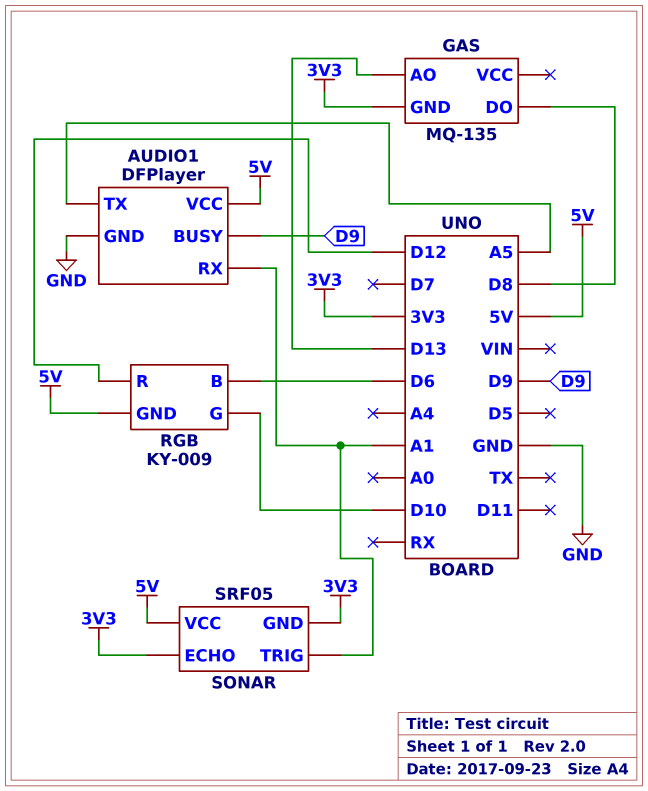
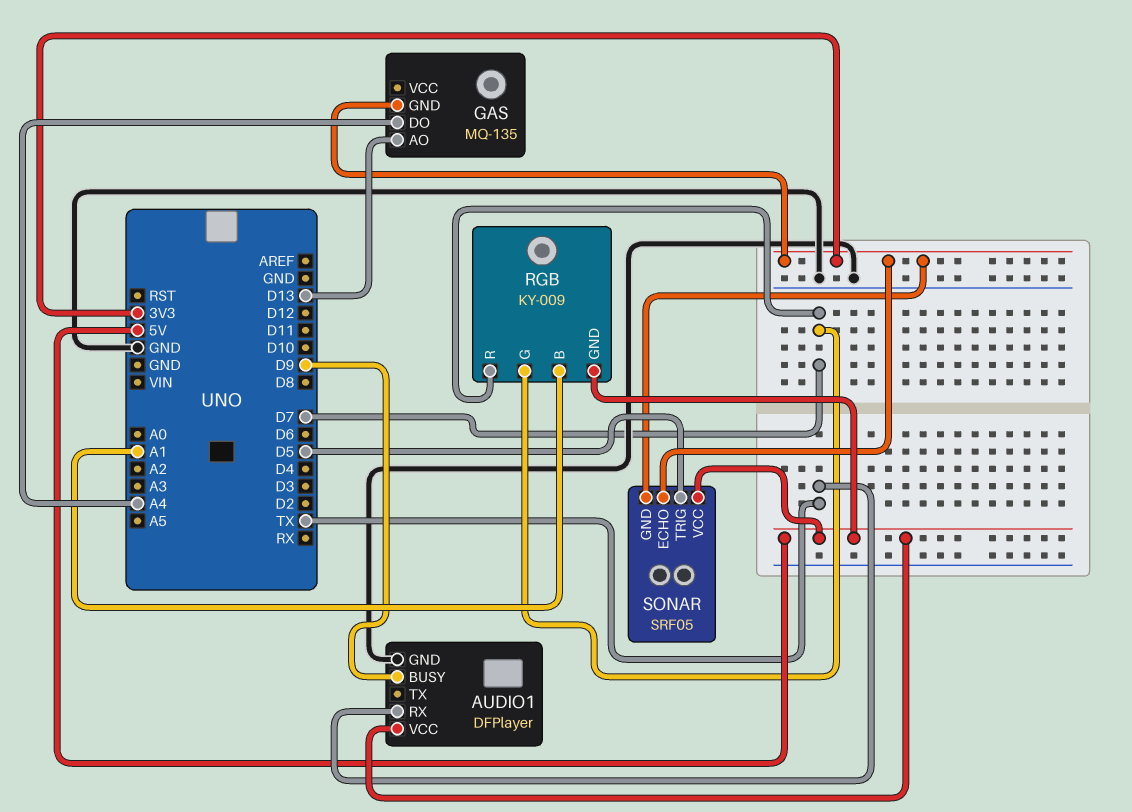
AUDIO1 pin RX: A1 -> TX
AUDIO1 pin TX: A5 -> none
GAS pin DO: D8 -> A4
RGB pin B: D6 -> A1
RGB pin G: D10 -> D7
RGB pin R: D12 -> D7
SONAR pin TRIG: A1 -> D5

